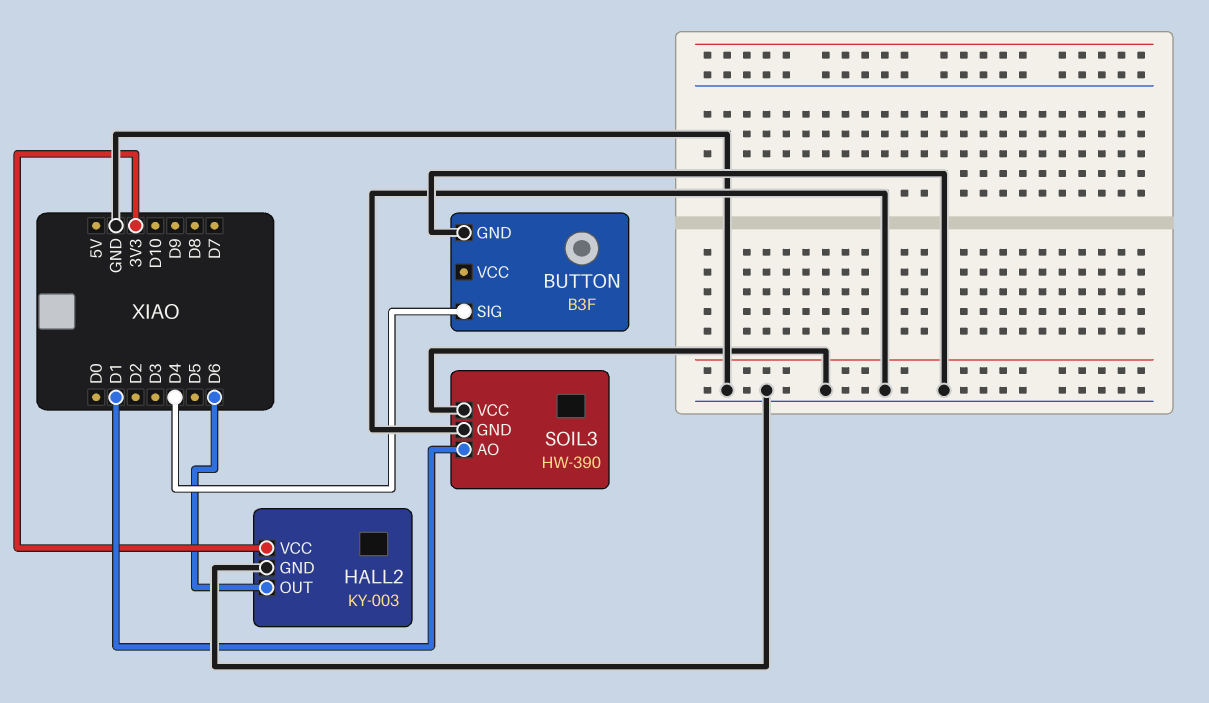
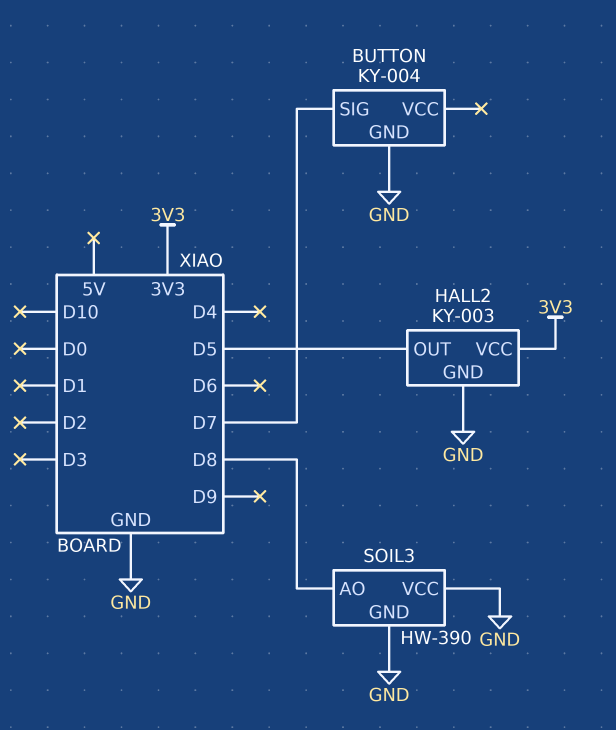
BUTTON: B3F -> KY-004
BUTTON pin SIG: D4 -> D7
HALL2 pin OUT: D6 -> D5
SOIL3 pin AO: D1 -> D8

